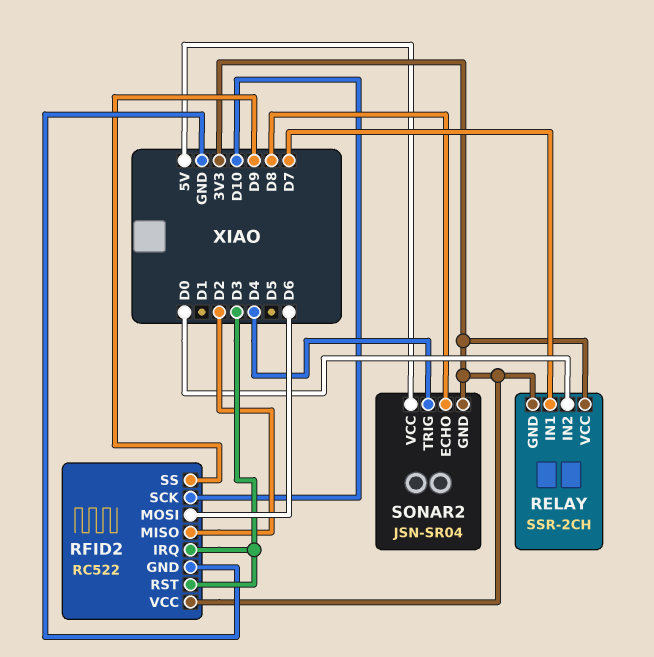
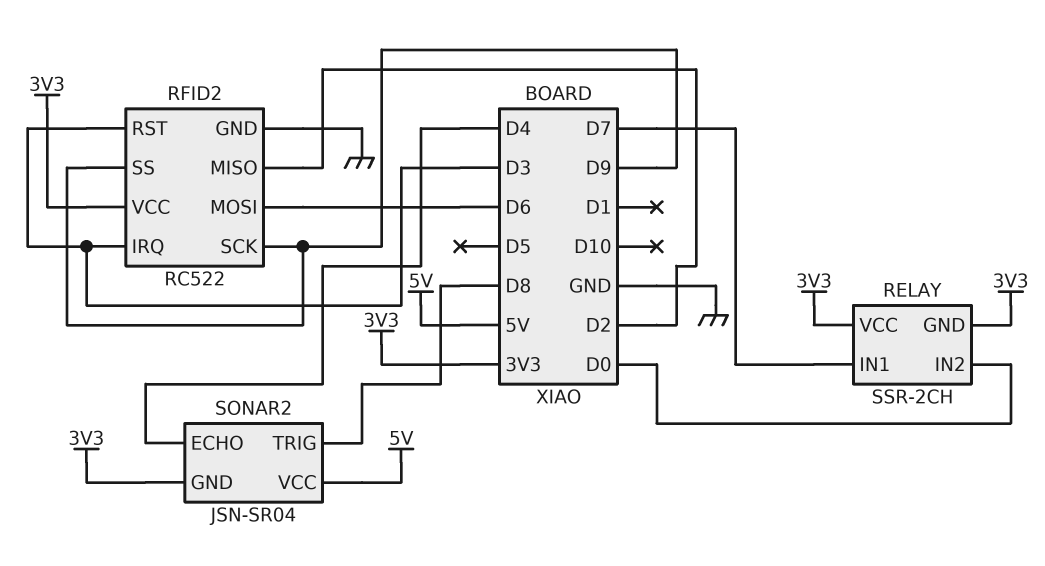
RFID2 pin SCK: D10 -> D9
SONAR2 pin ECHO: D8 -> D4
SONAR2 pin TRIG: D4 -> D8

